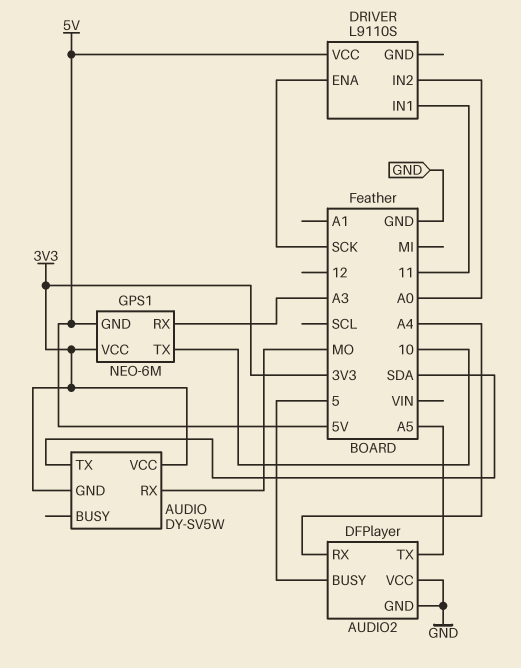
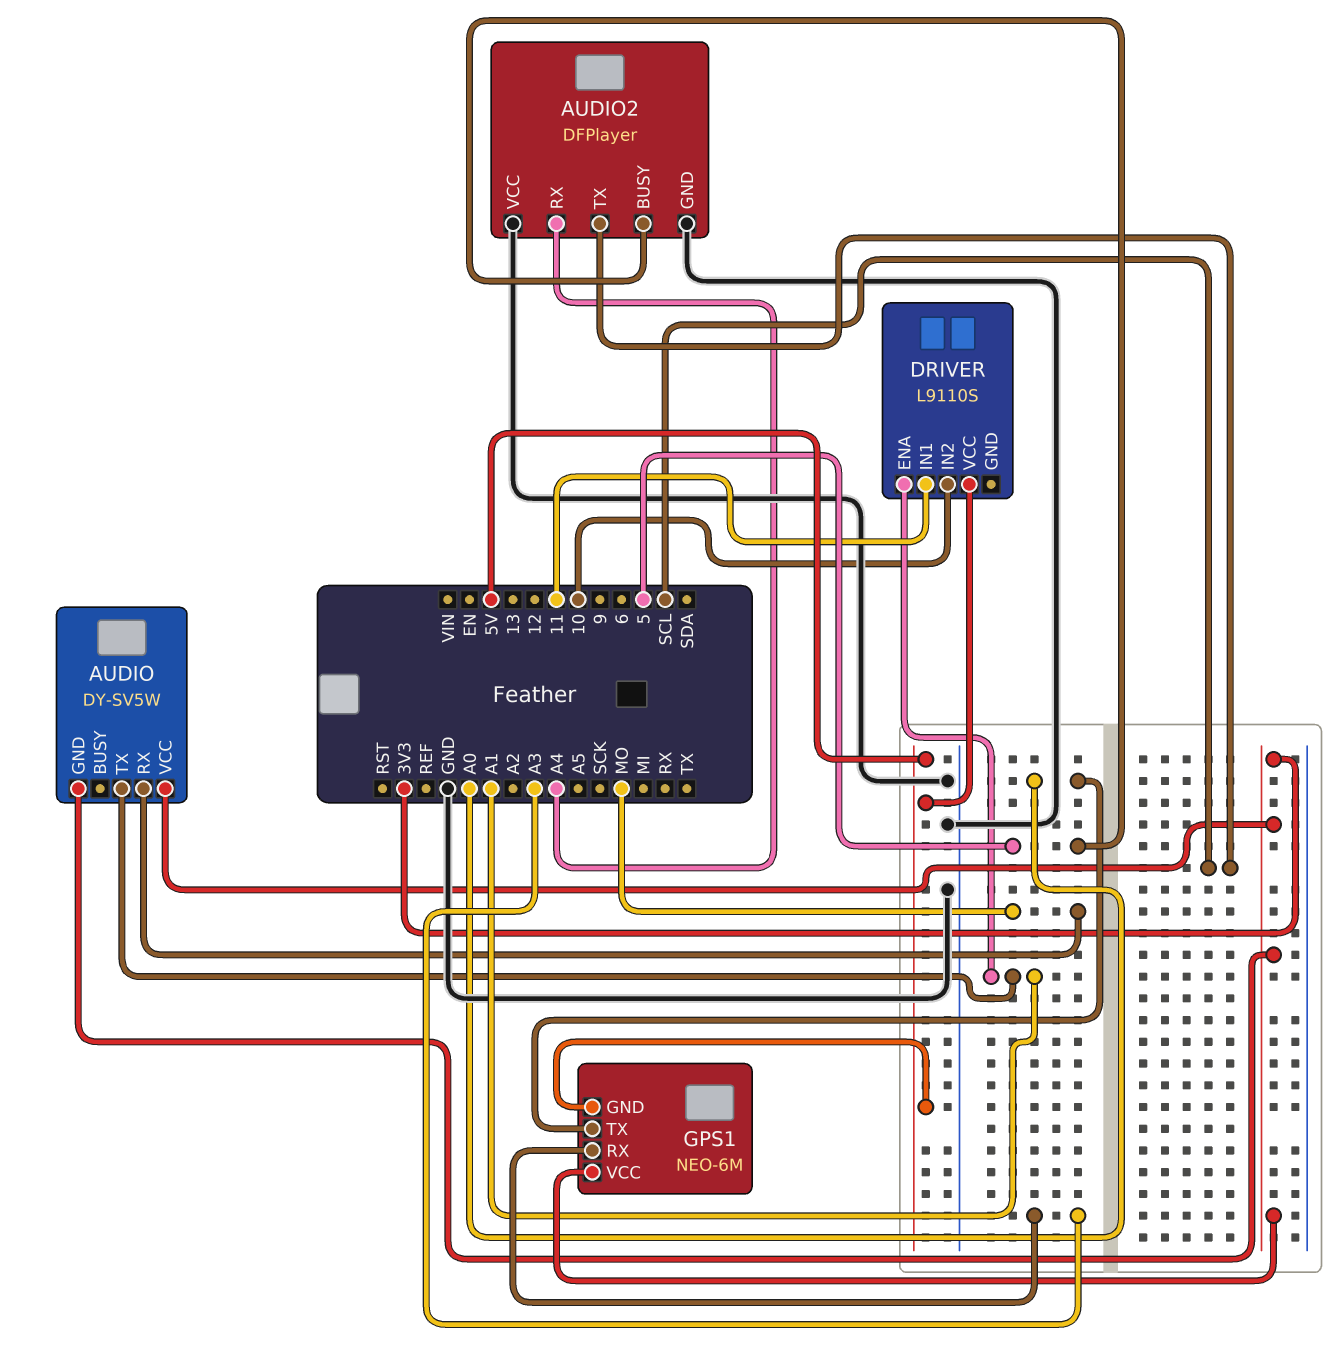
AUDIO pin TX: SDA -> A1
AUDIO2 pin TX: A5 -> SCL
DRIVER pin ENA: SCK -> A1
DRIVER pin IN2: A0 -> 10
GPS1 pin TX: 10 -> A0

